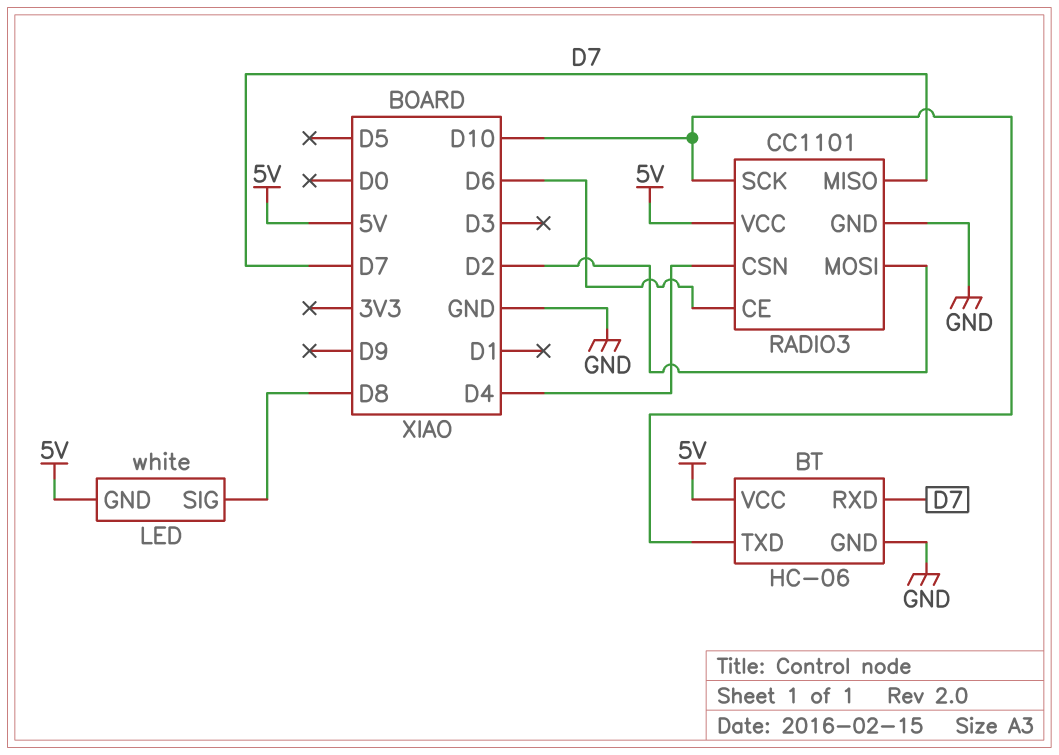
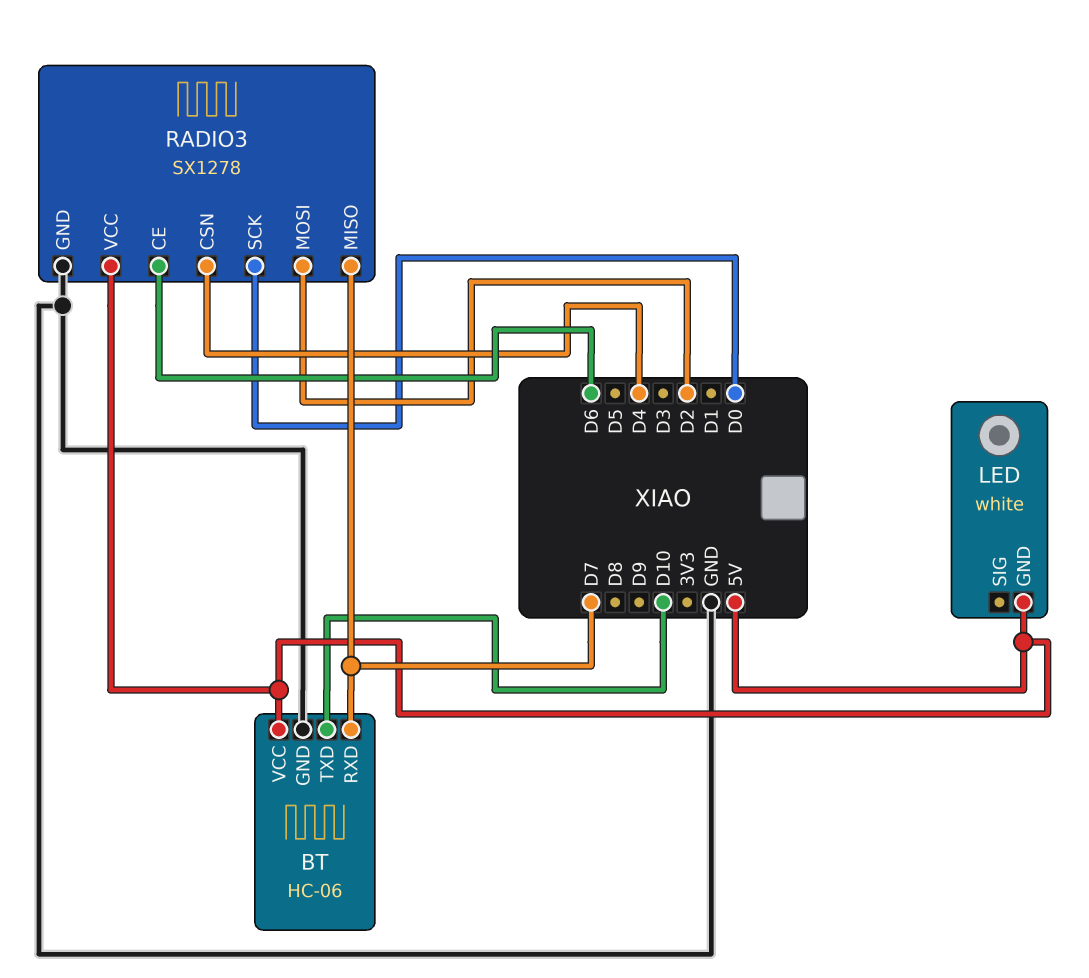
LED pin SIG: D8 -> none
RADIO3: CC1101 -> SX1278
RADIO3 pin SCK: D10 -> D0

